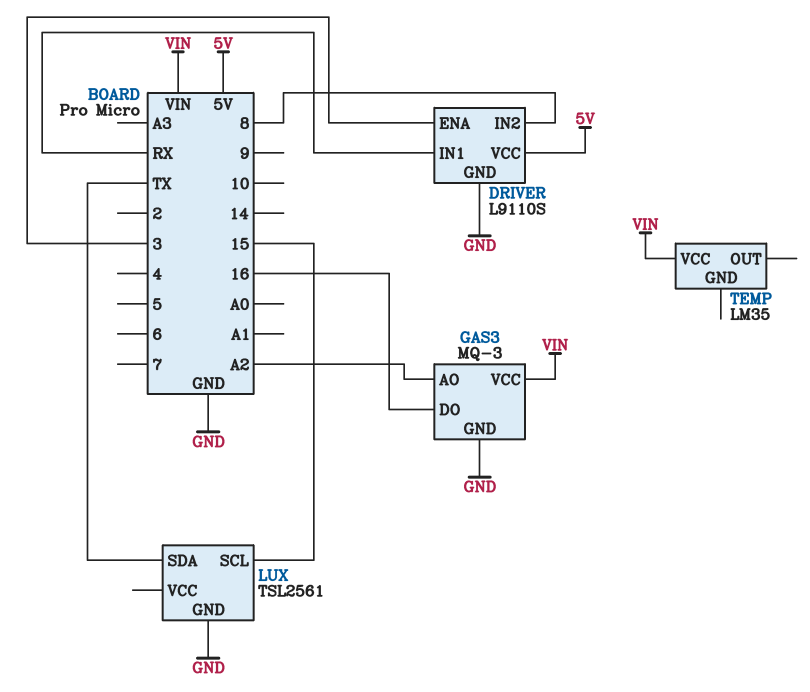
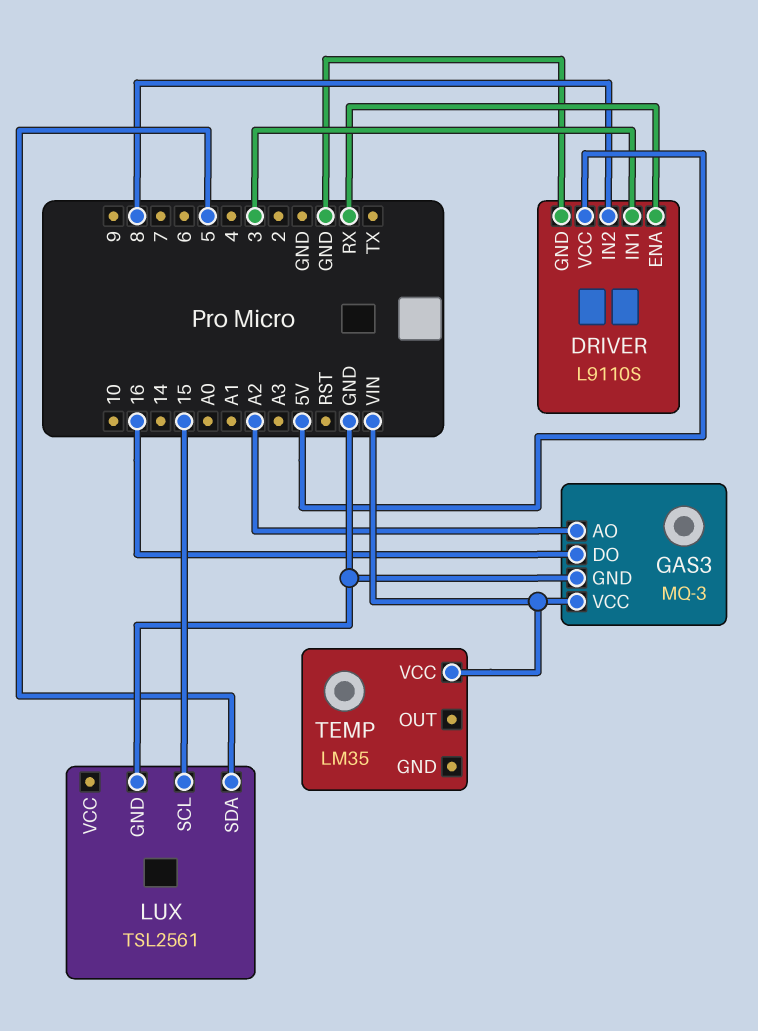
DRIVER pin ENA: 3 -> RX
DRIVER pin IN1: RX -> 3
LUX pin SDA: TX -> 5

